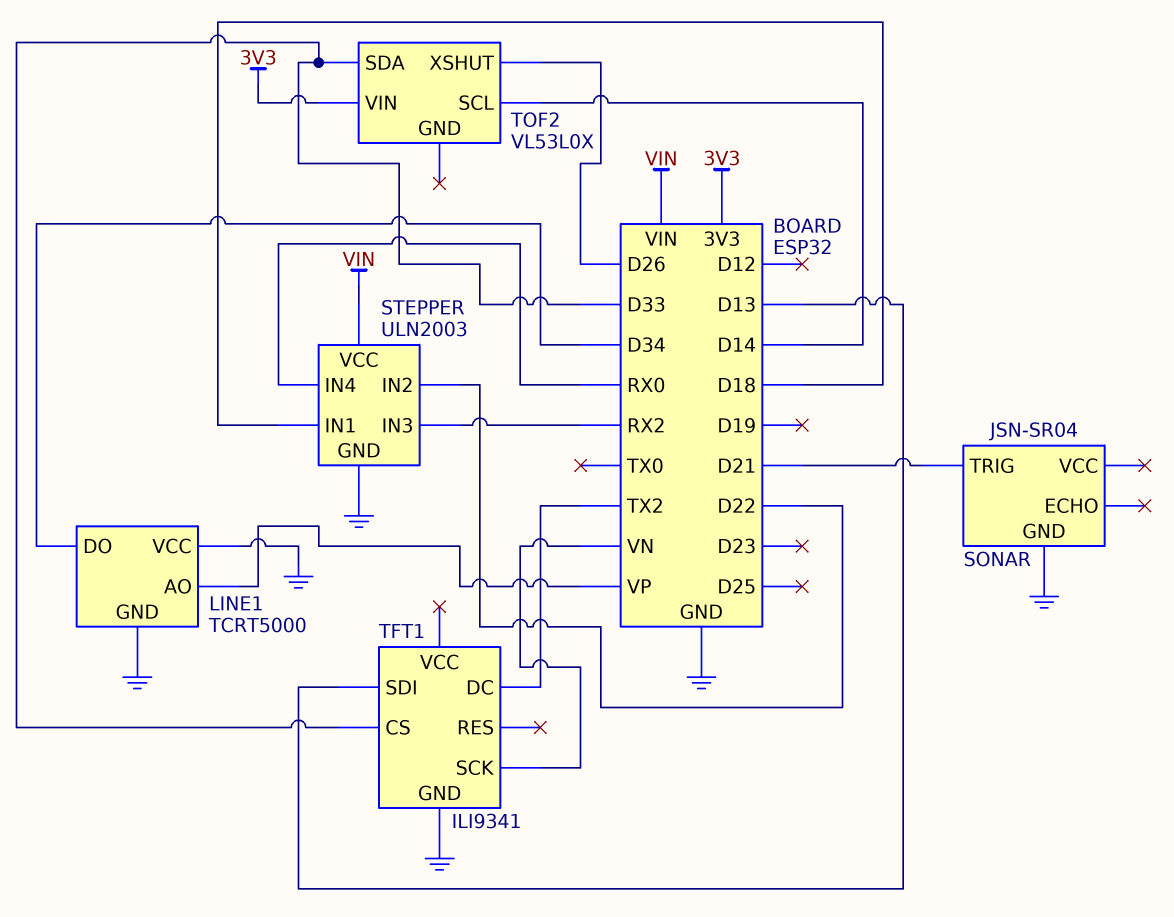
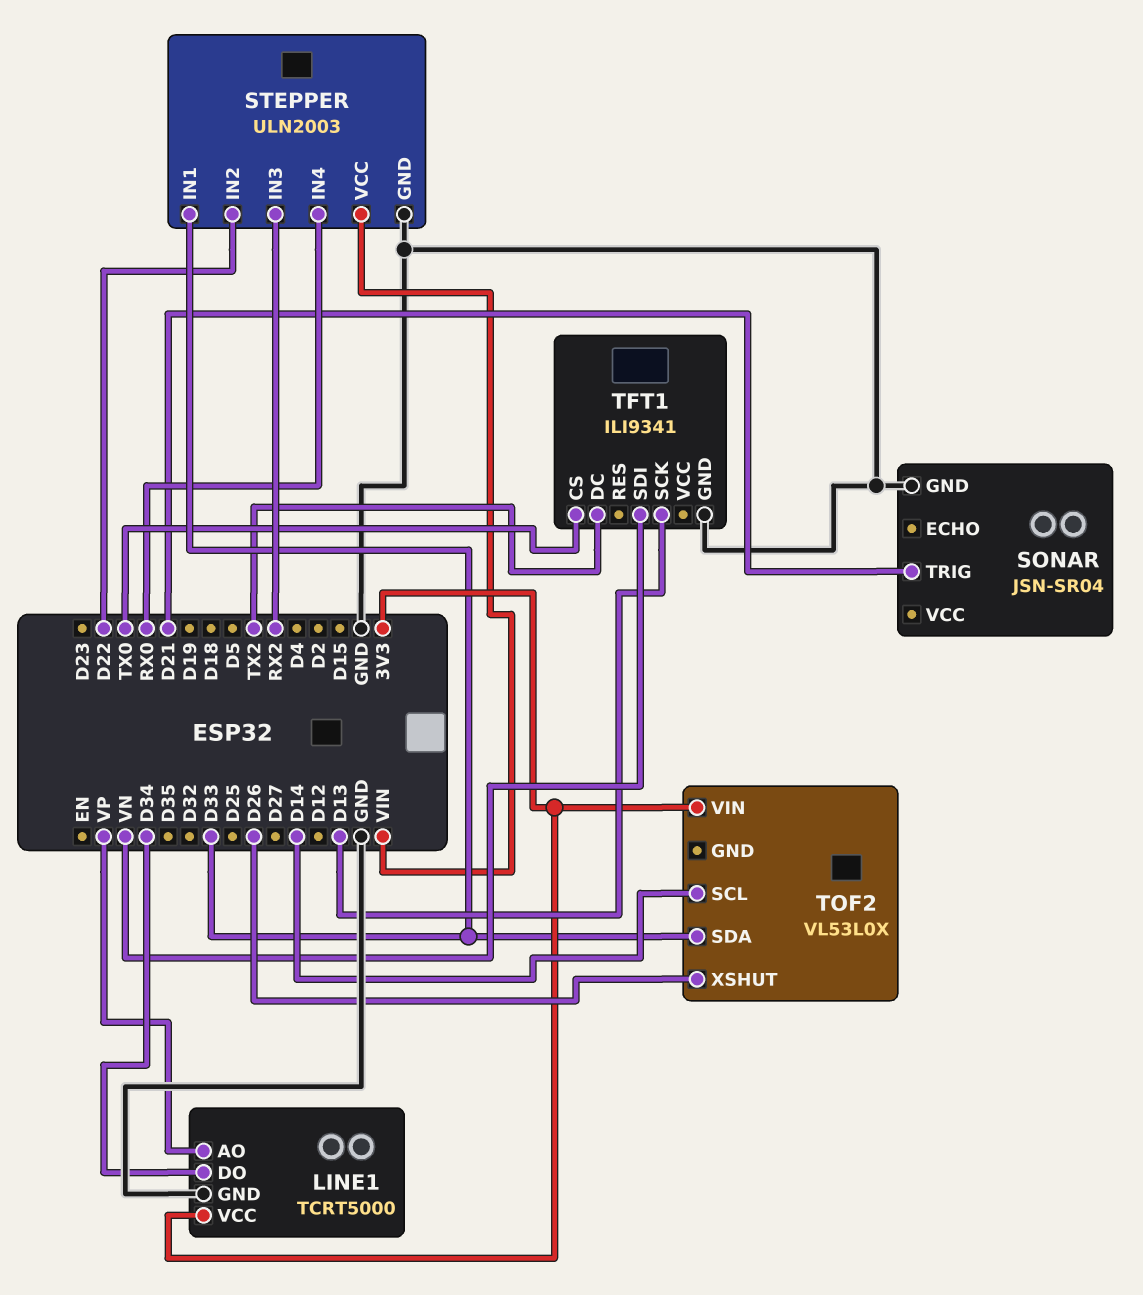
LINE1 pin VCC: GND -> 3V3
STEPPER pin IN1: D18 -> D33
TFT1 pin CS: D33 -> TX0
TFT1 pin SCK: VN -> D13
TFT1 pin SDI: D13 -> VN

